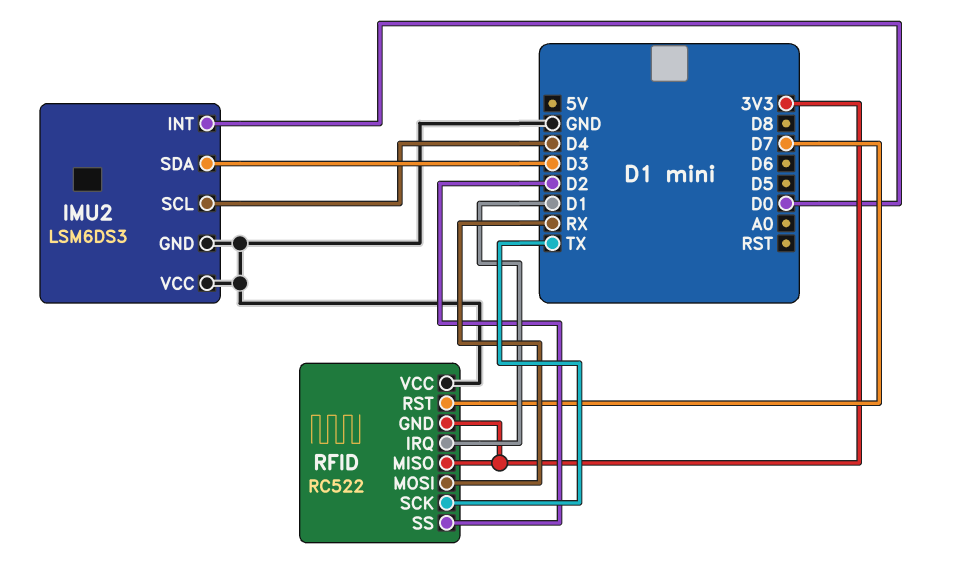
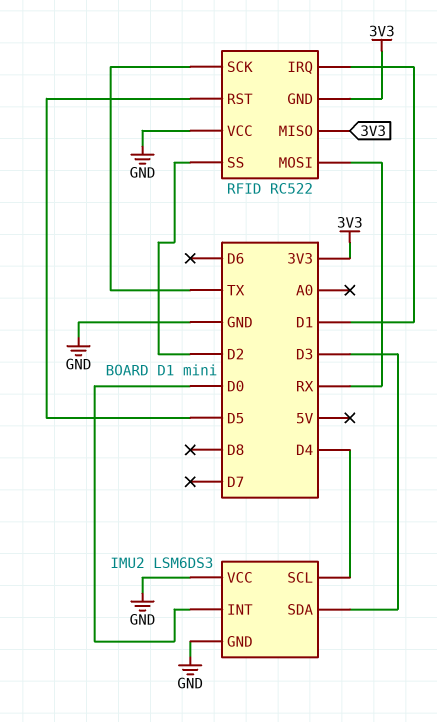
RFID pin RST: D7 -> D5

